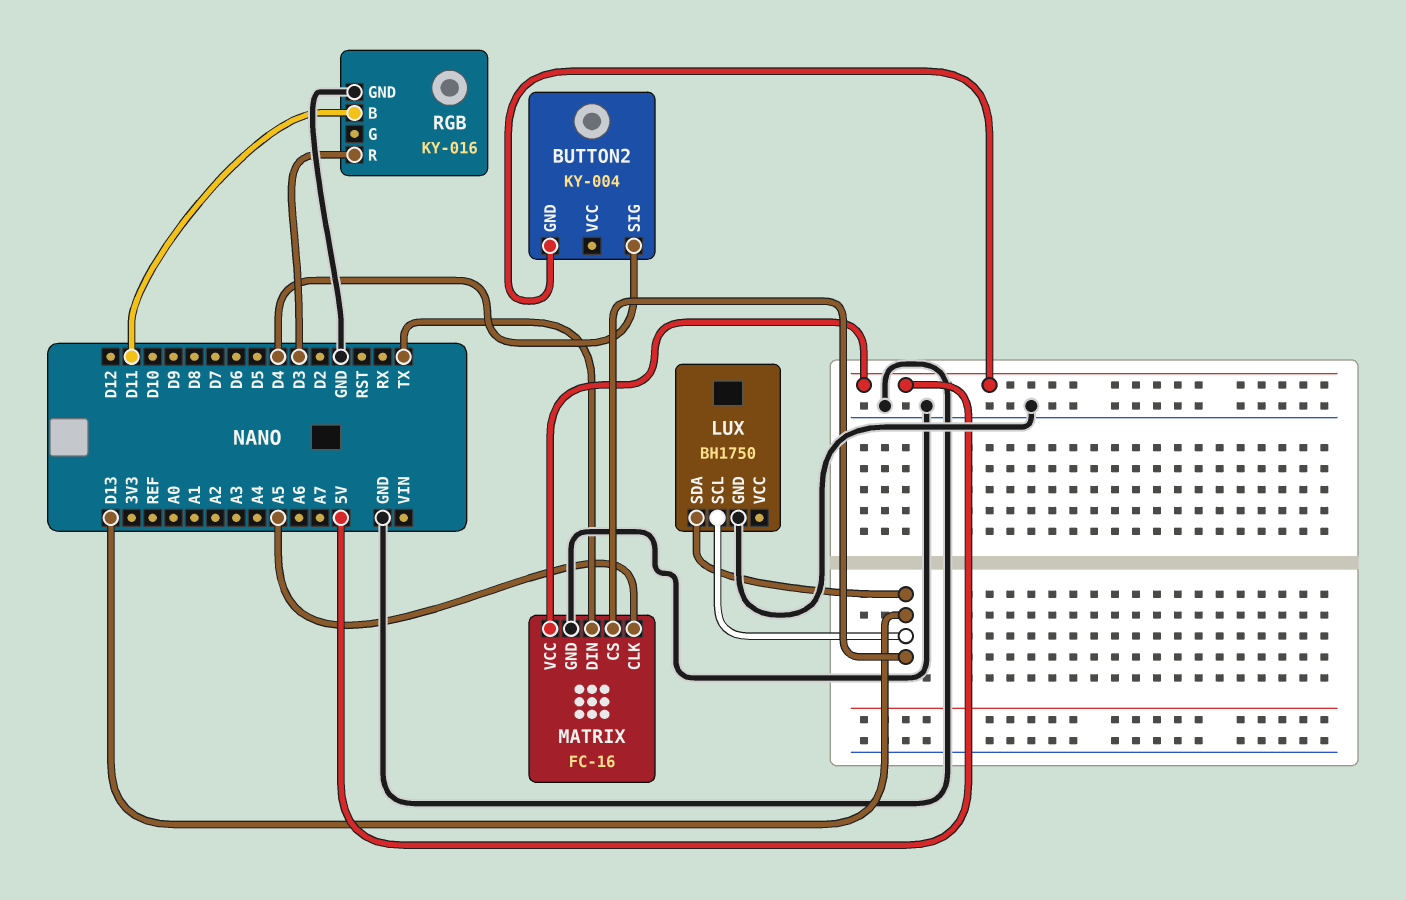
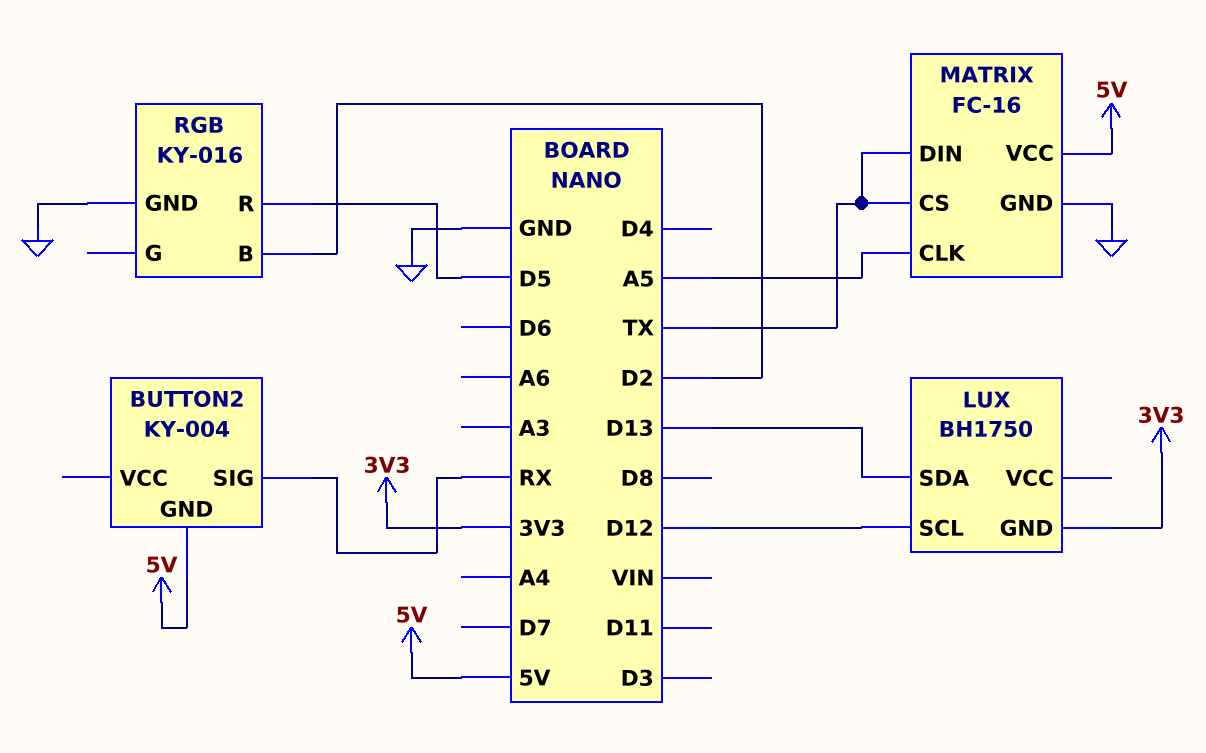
BUTTON2 pin SIG: D4 -> RX
LUX pin GND: GND -> 3V3
LUX pin SCL: D13 -> D12
MATRIX pin CS: D13 -> TX
RGB pin B: D11 -> D2
RGB pin R: D3 -> D5

